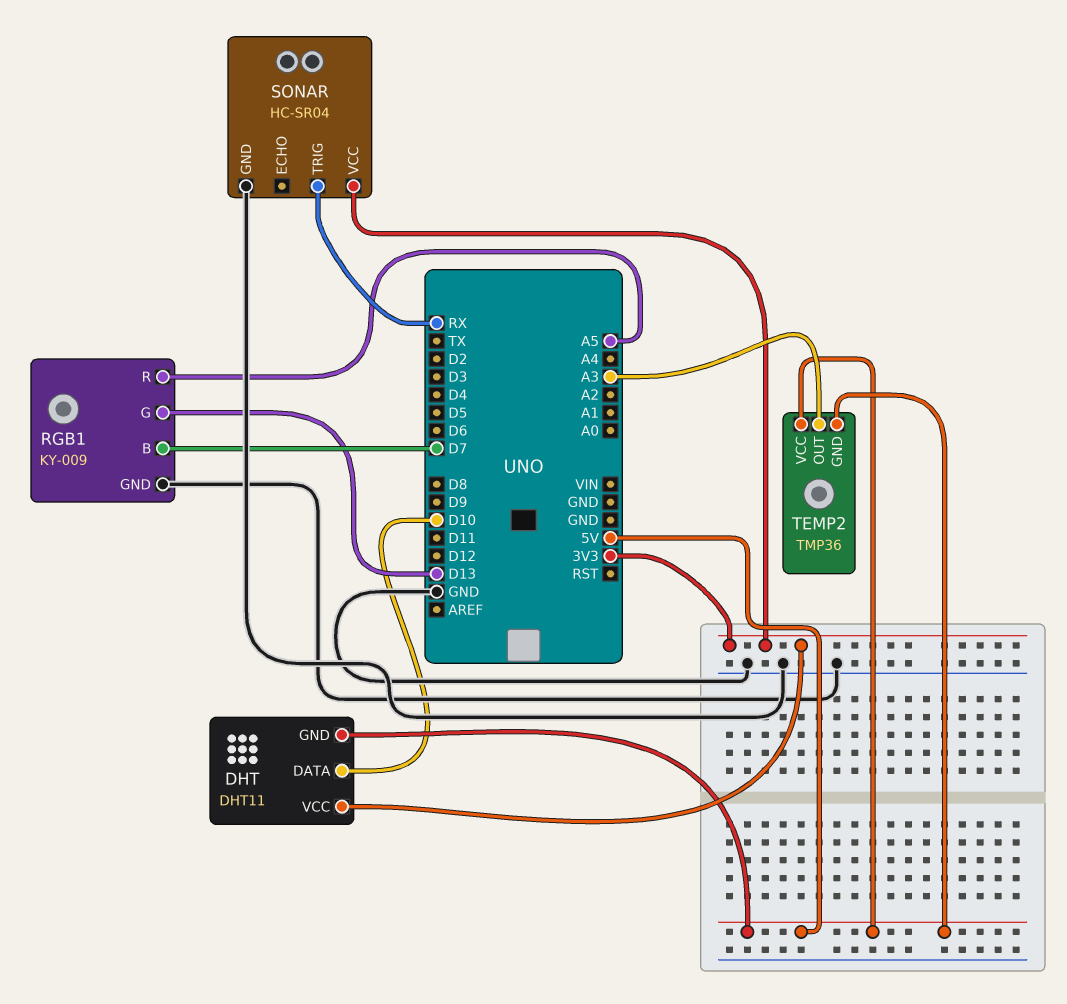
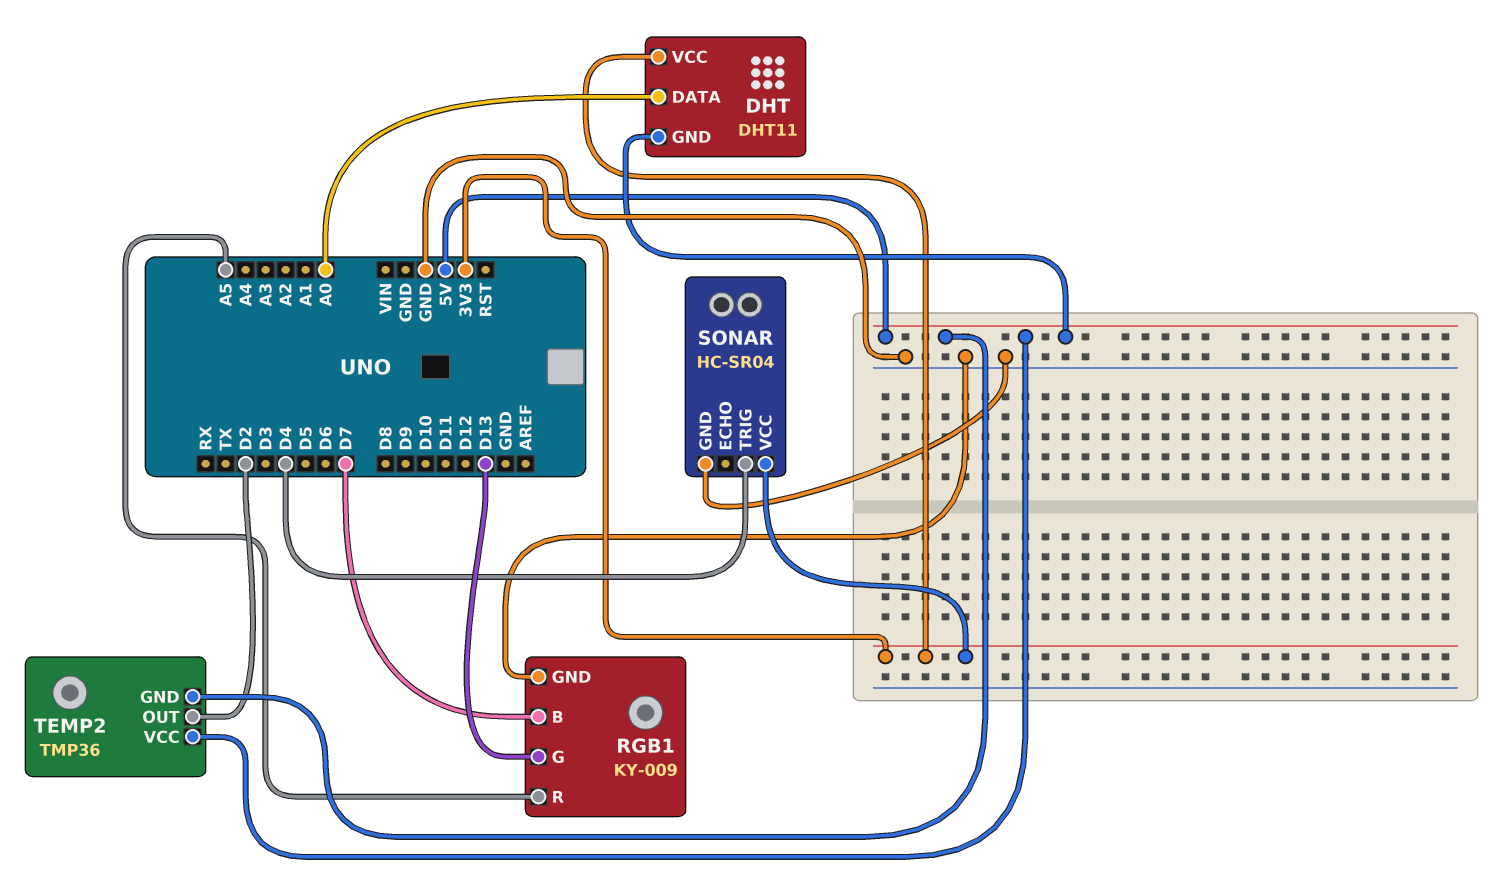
DHT pin DATA: D10 -> A0
SONAR pin TRIG: RX -> D4
TEMP2 pin OUT: A3 -> D2

